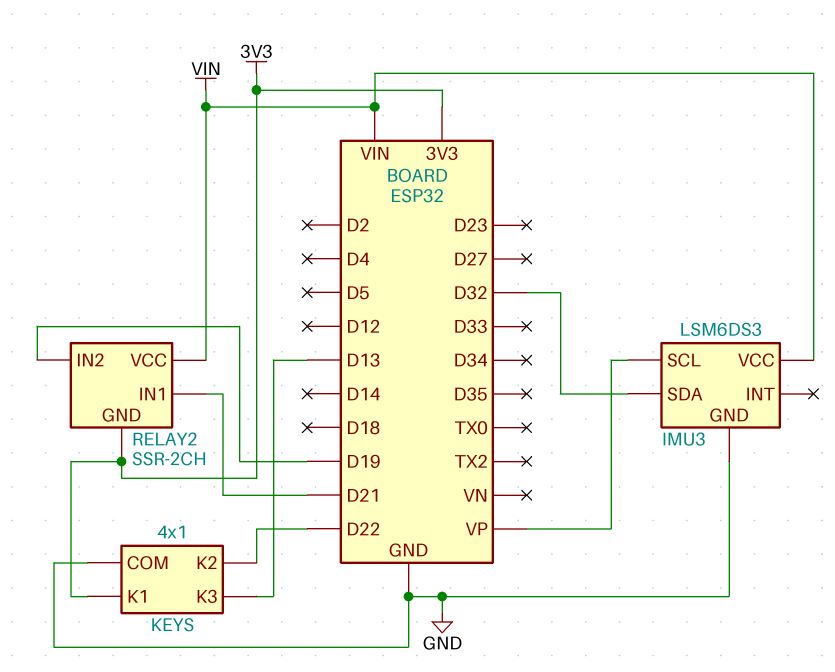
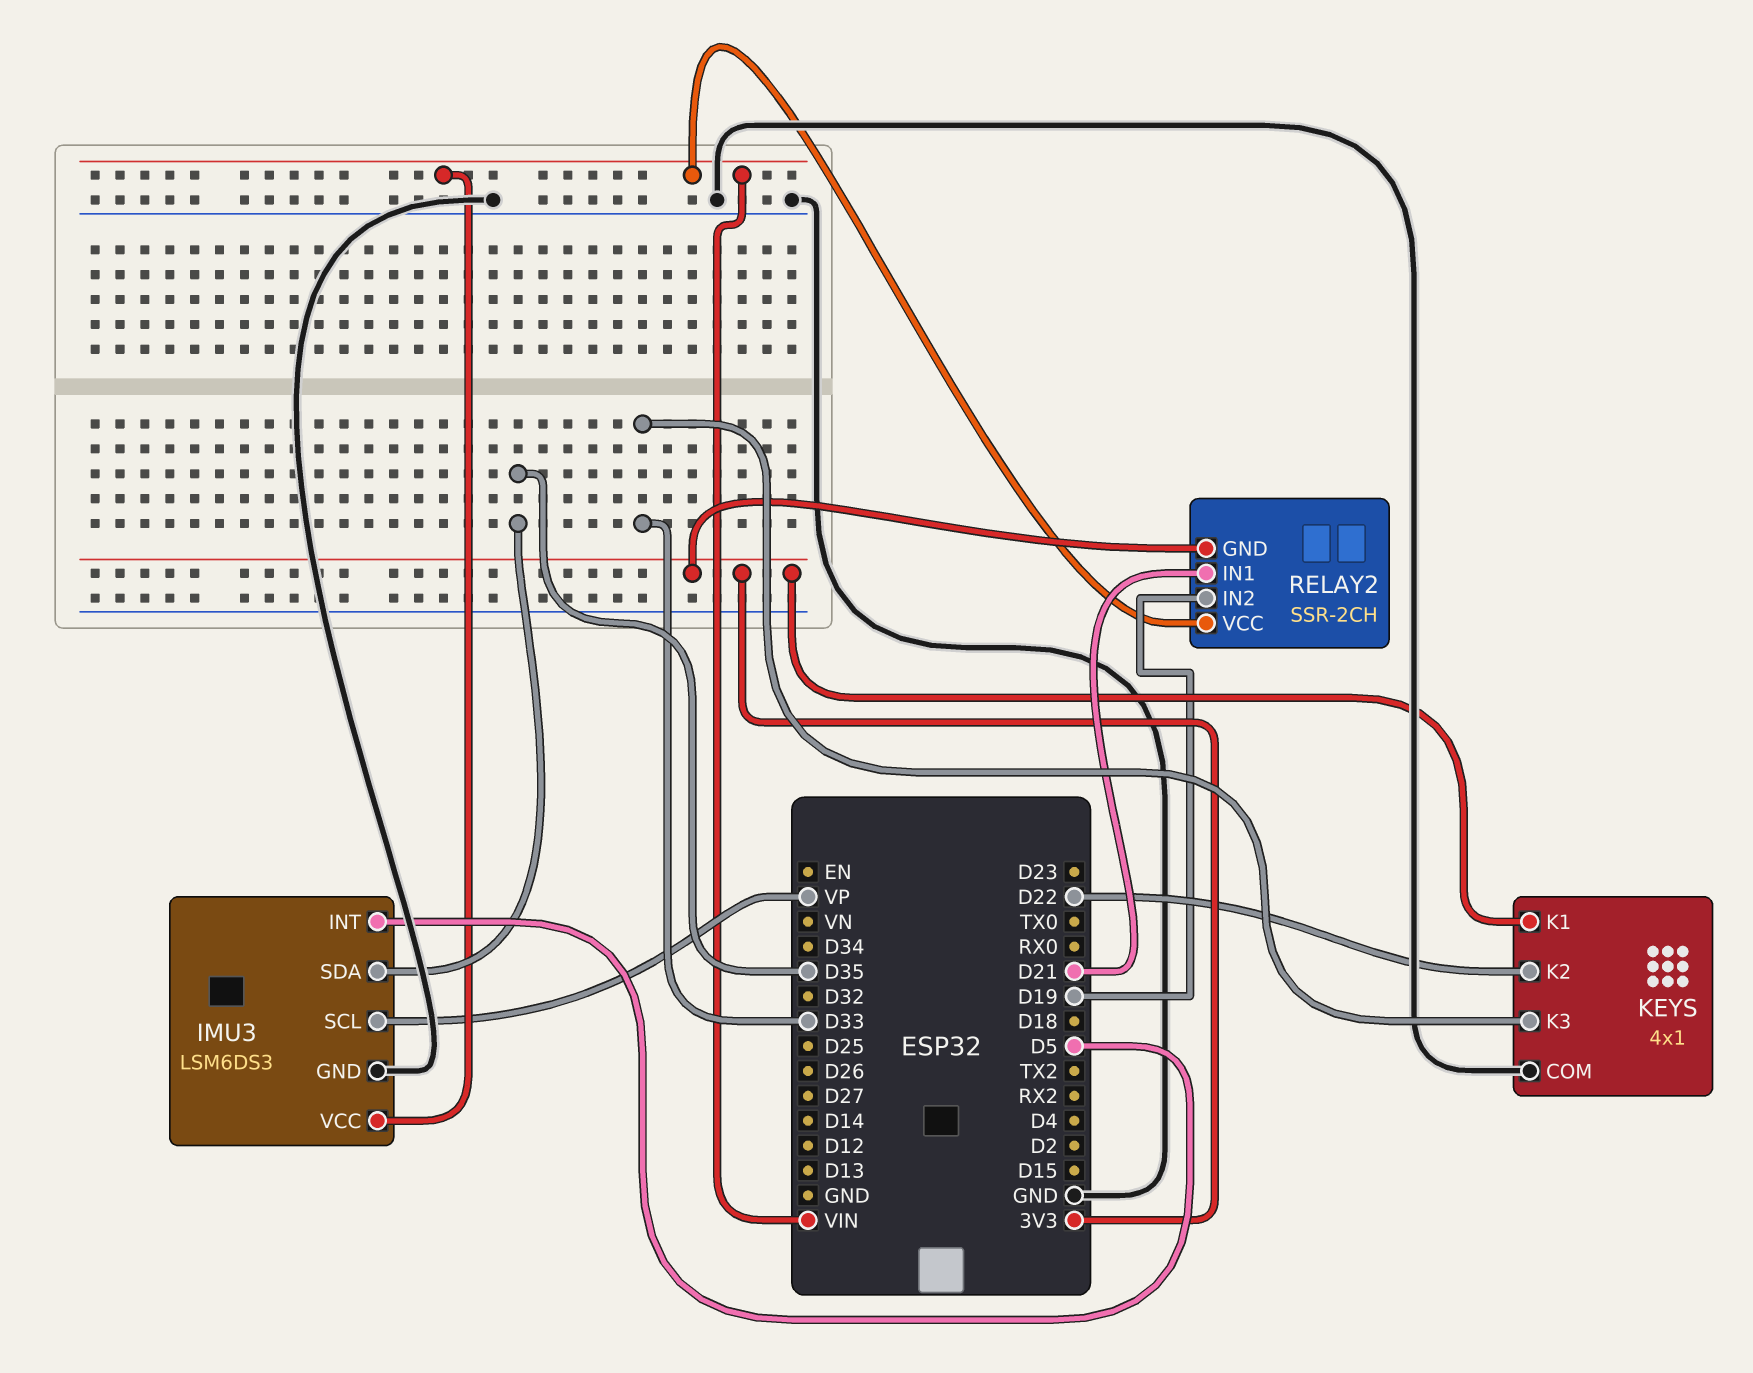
IMU3 pin INT: none -> D5
IMU3 pin SDA: D32 -> D35
KEYS pin K3: D13 -> D33

